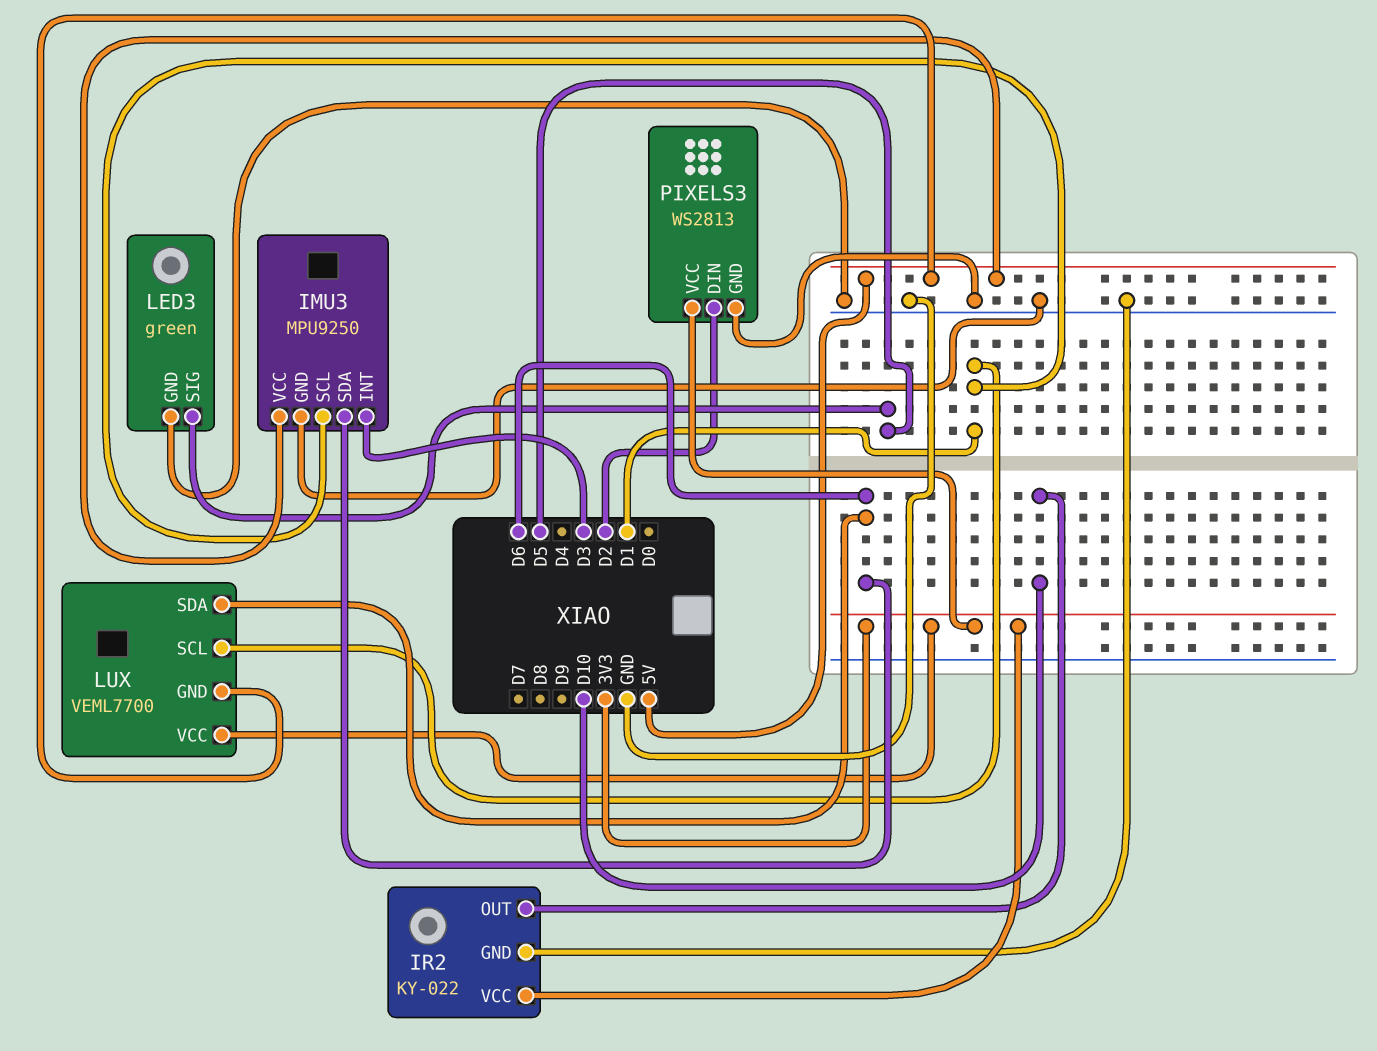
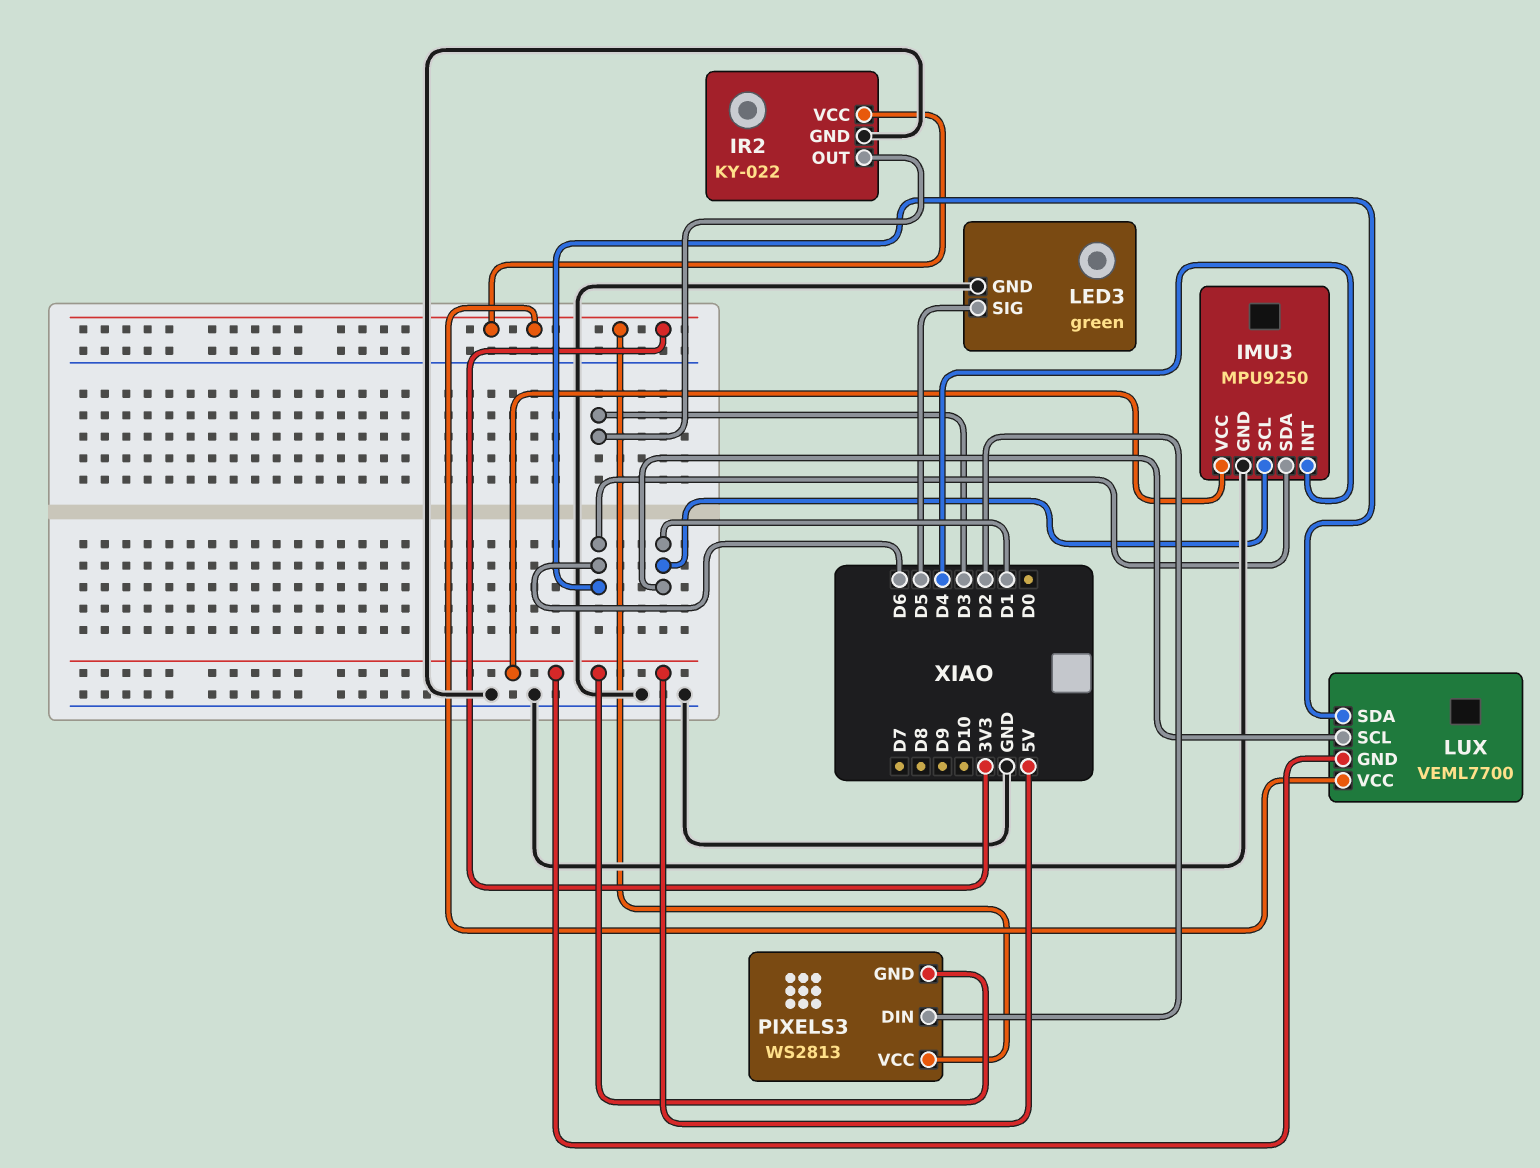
IMU3 pin INT: D3 -> D4
IR2 pin OUT: D10 -> D3
PIXELS3 pin GND: GND -> 5V

